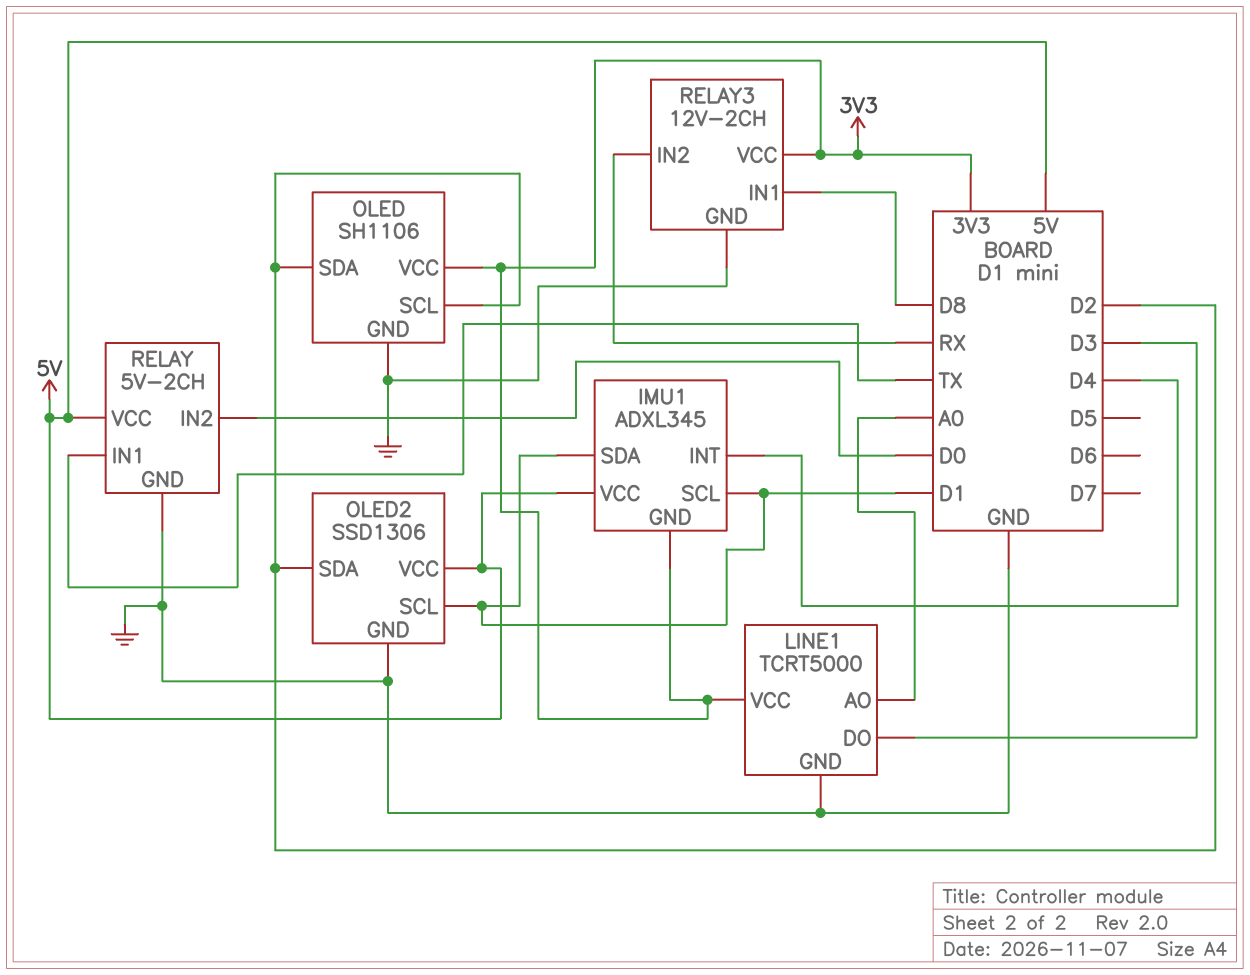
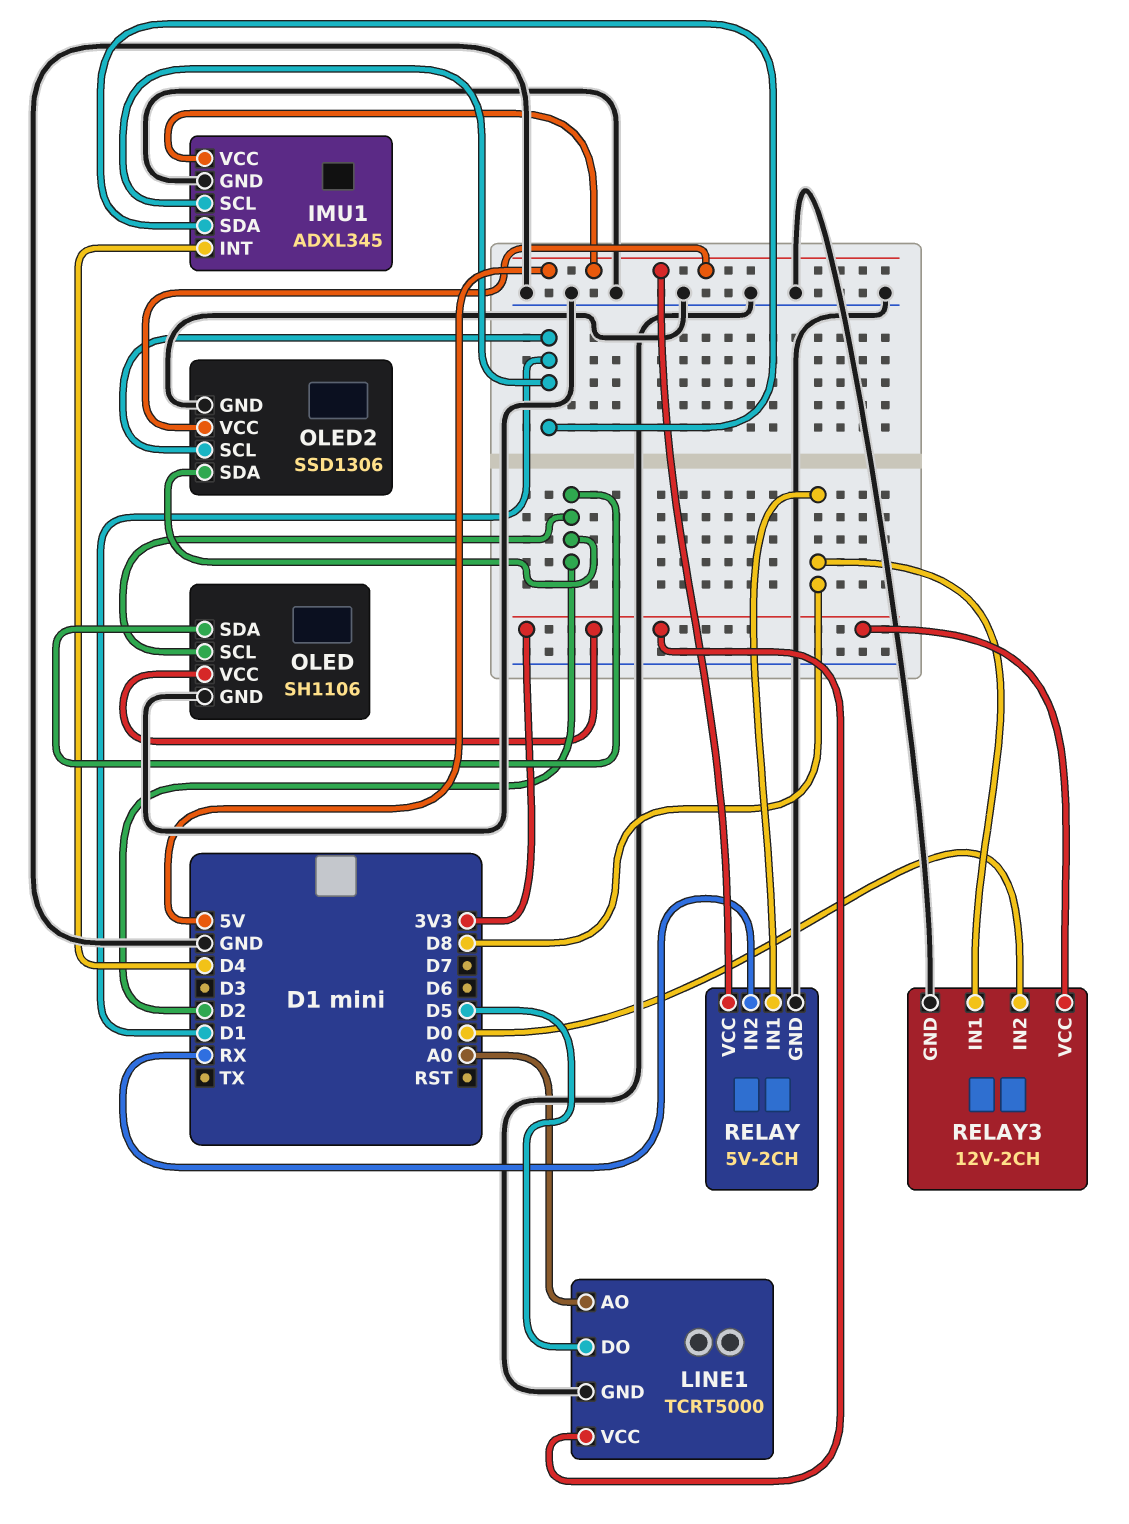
IMU1 pin GND: 3V3 -> GND
LINE1 pin DO: D3 -> D5
RELAY pin IN1: TX -> D8
RELAY pin IN2: D0 -> RX
RELAY3 pin IN2: RX -> D0

